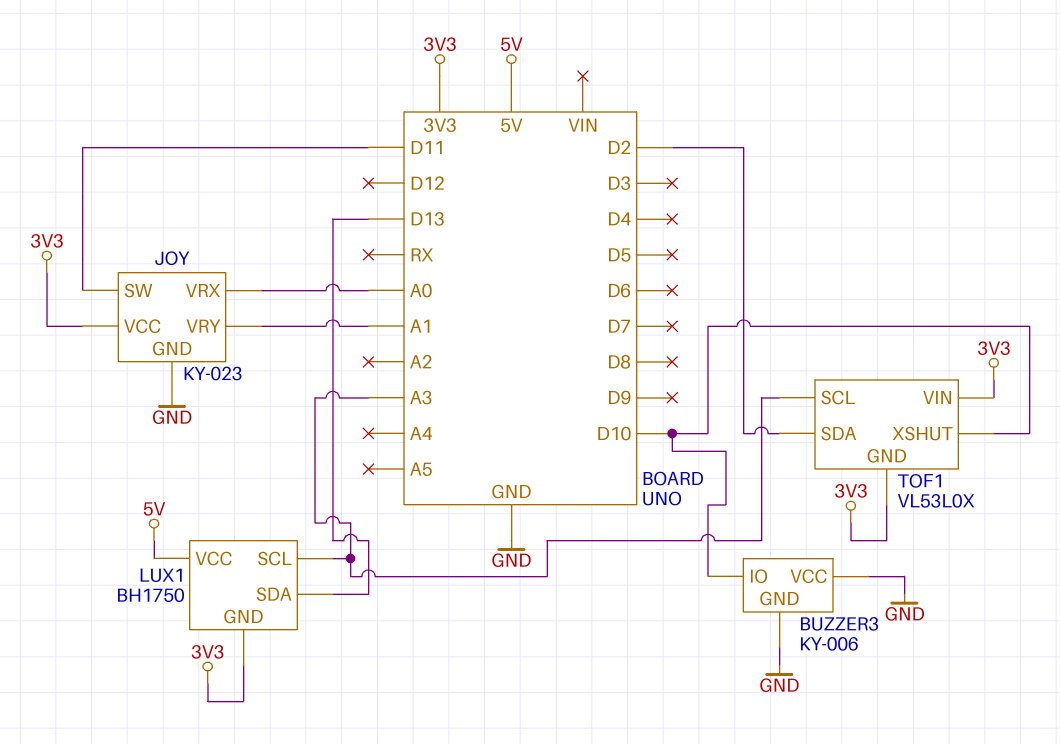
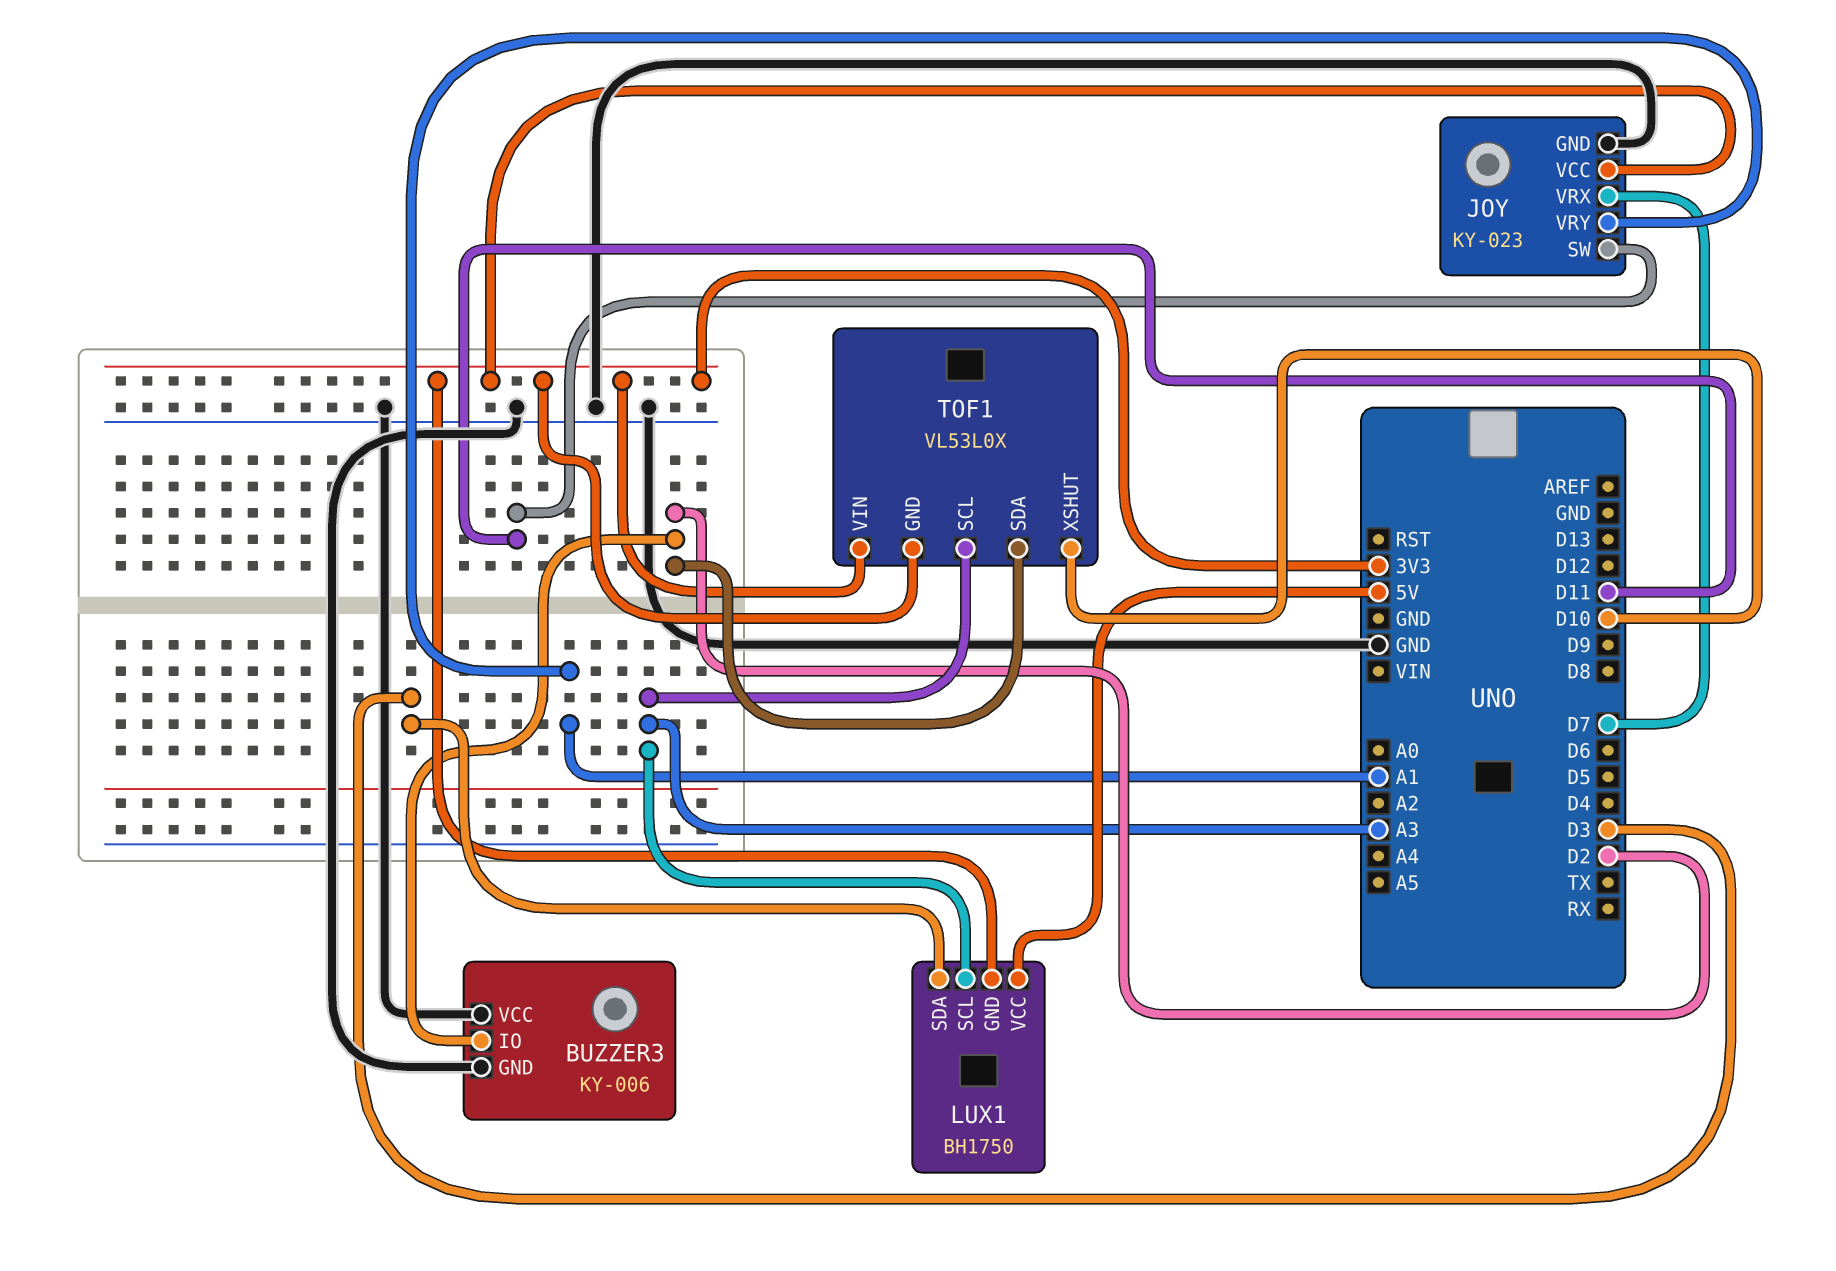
BUZZER3 pin IO: D10 -> D2
JOY pin VRX: A0 -> D7
LUX1 pin SDA: D13 -> D3

